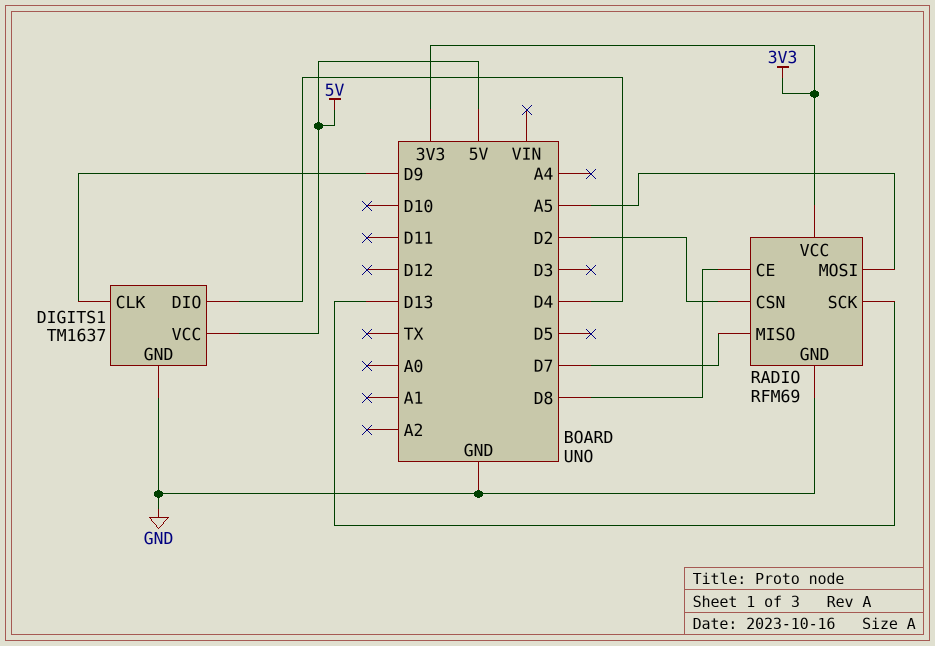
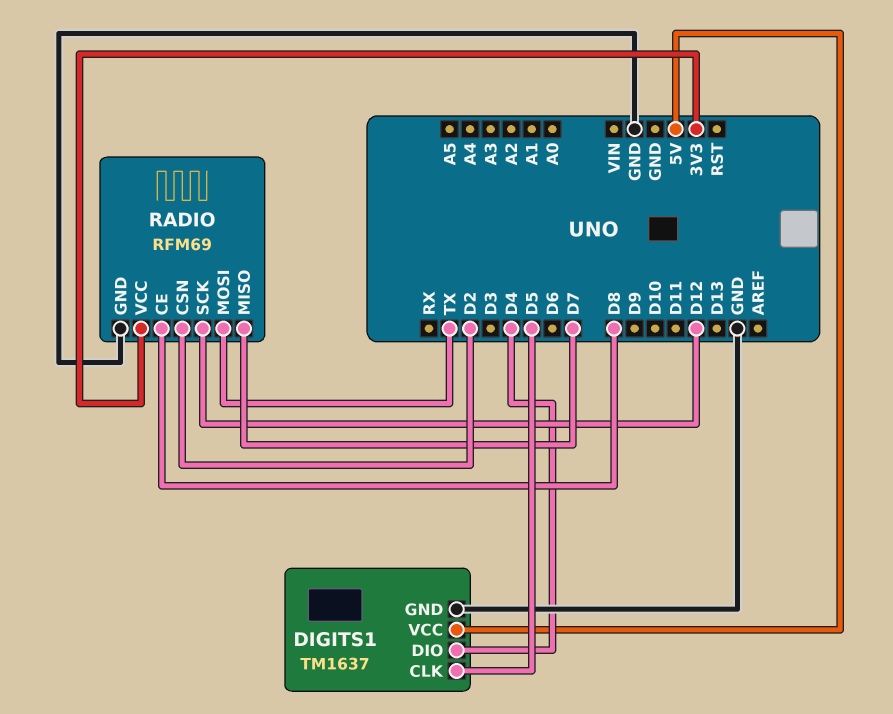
DIGITS1 pin CLK: D9 -> D5
RADIO pin MOSI: A5 -> TX
RADIO pin SCK: D13 -> D12

